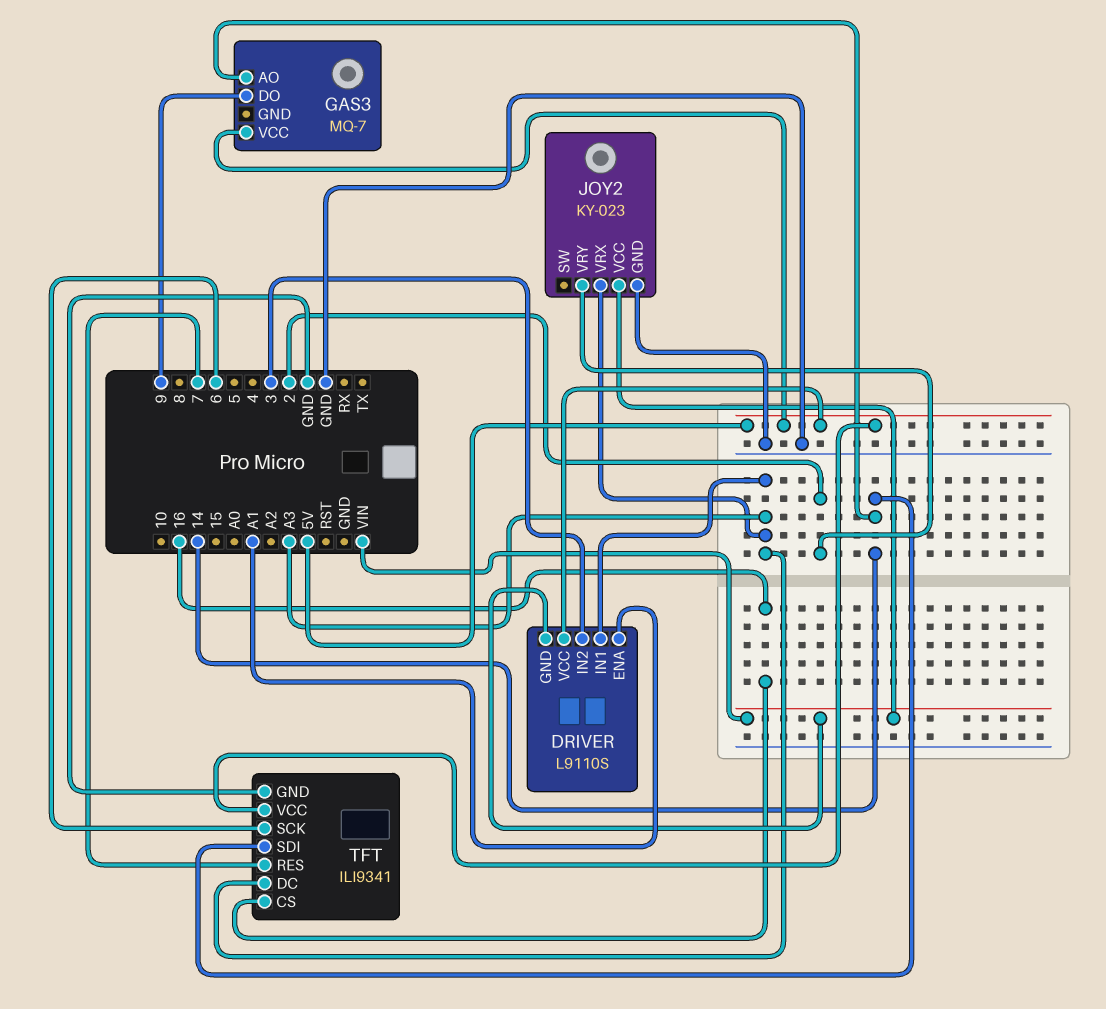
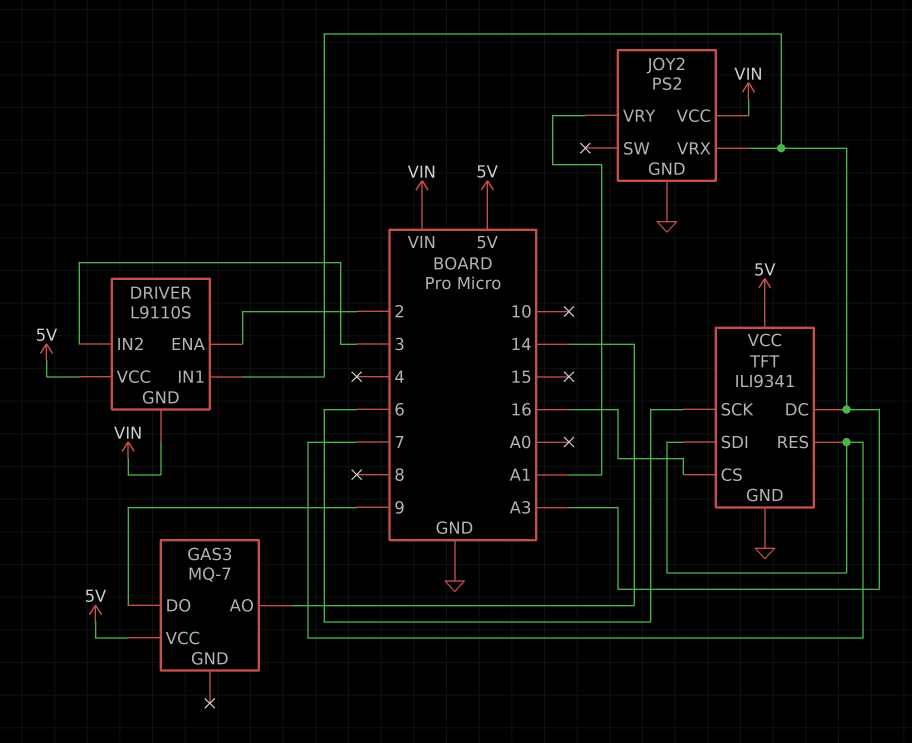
DRIVER pin ENA: A1 -> 2
JOY2: KY-023 -> PS2
JOY2 pin VRY: 2 -> A1
TFT pin SDI: 14 -> 7

